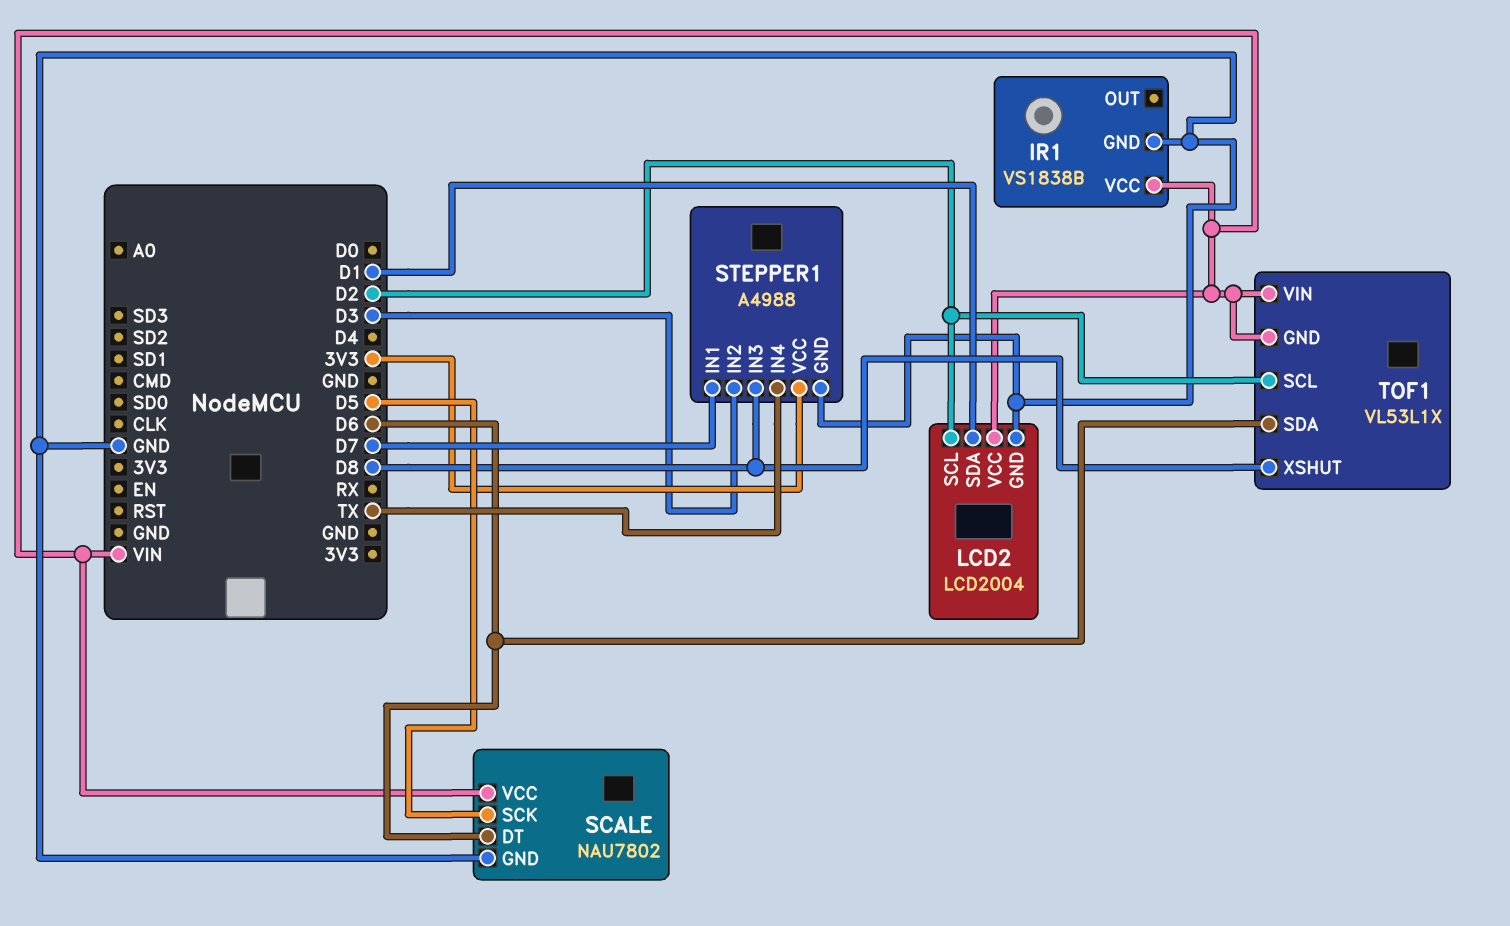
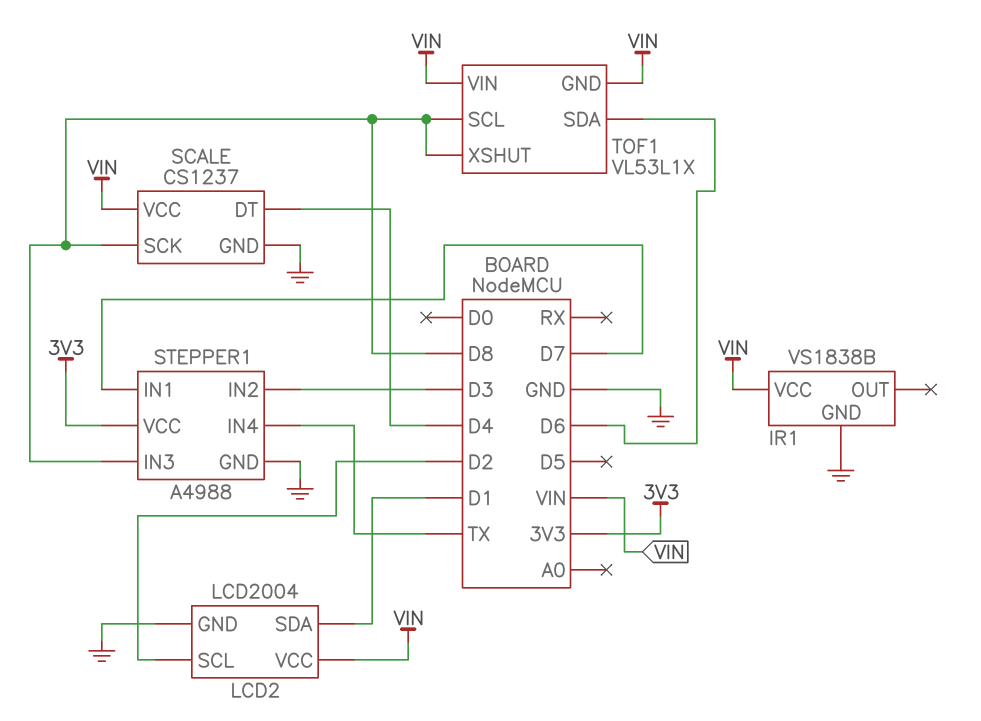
SCALE: NAU7802 -> CS1237
SCALE pin DT: D6 -> D4
SCALE pin SCK: D5 -> D8
TOF1 pin SCL: D2 -> D8

